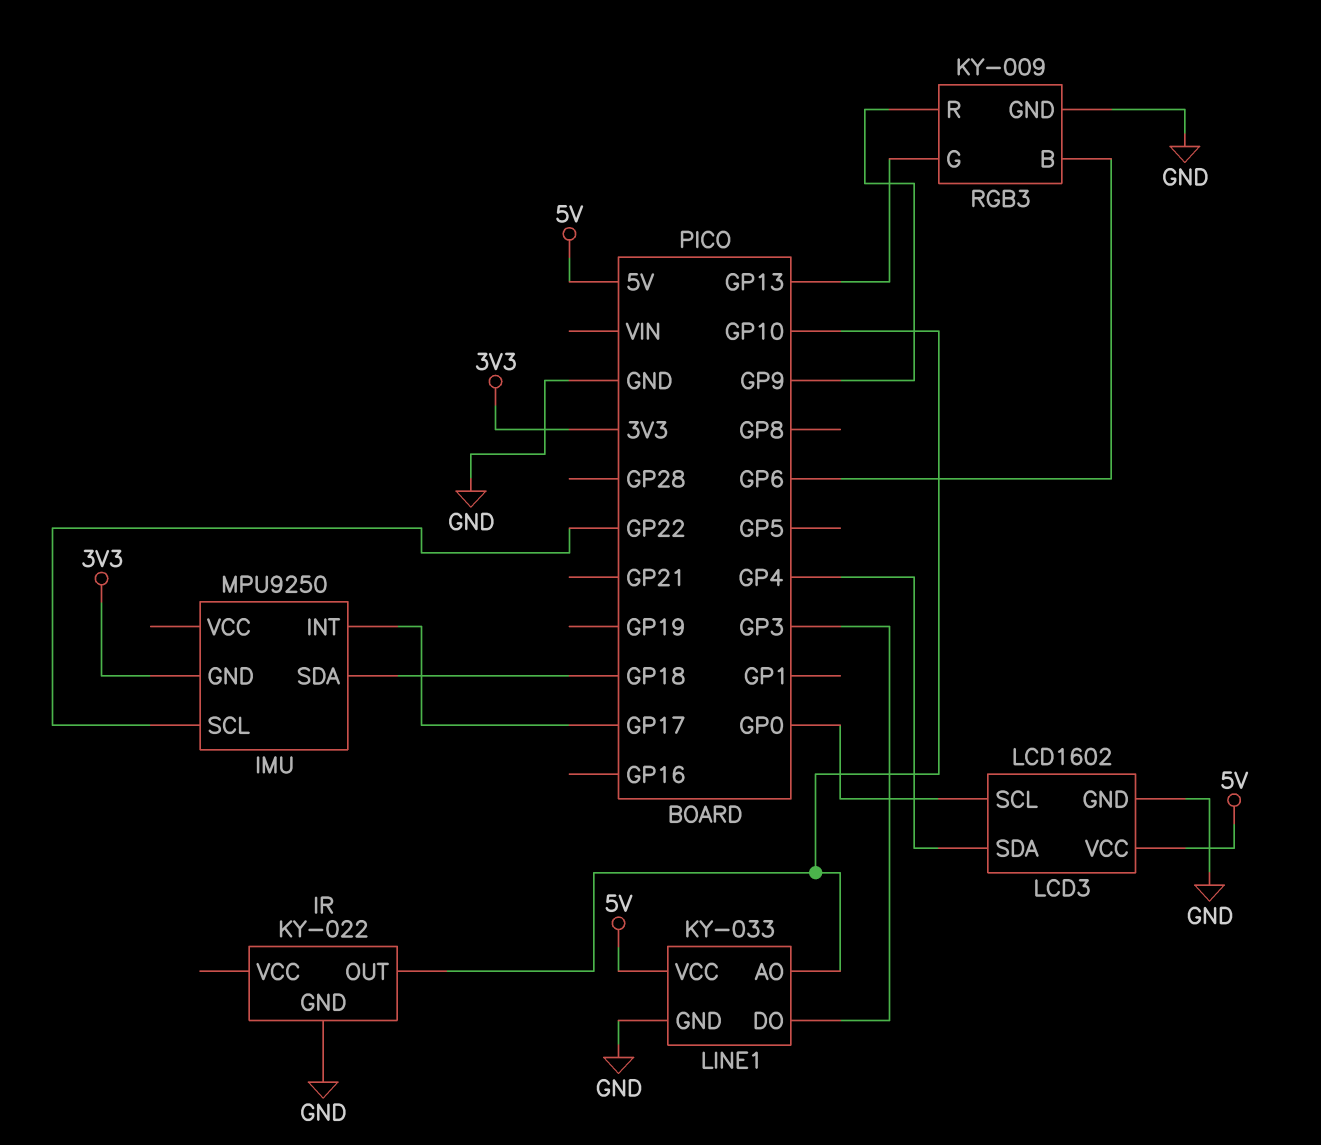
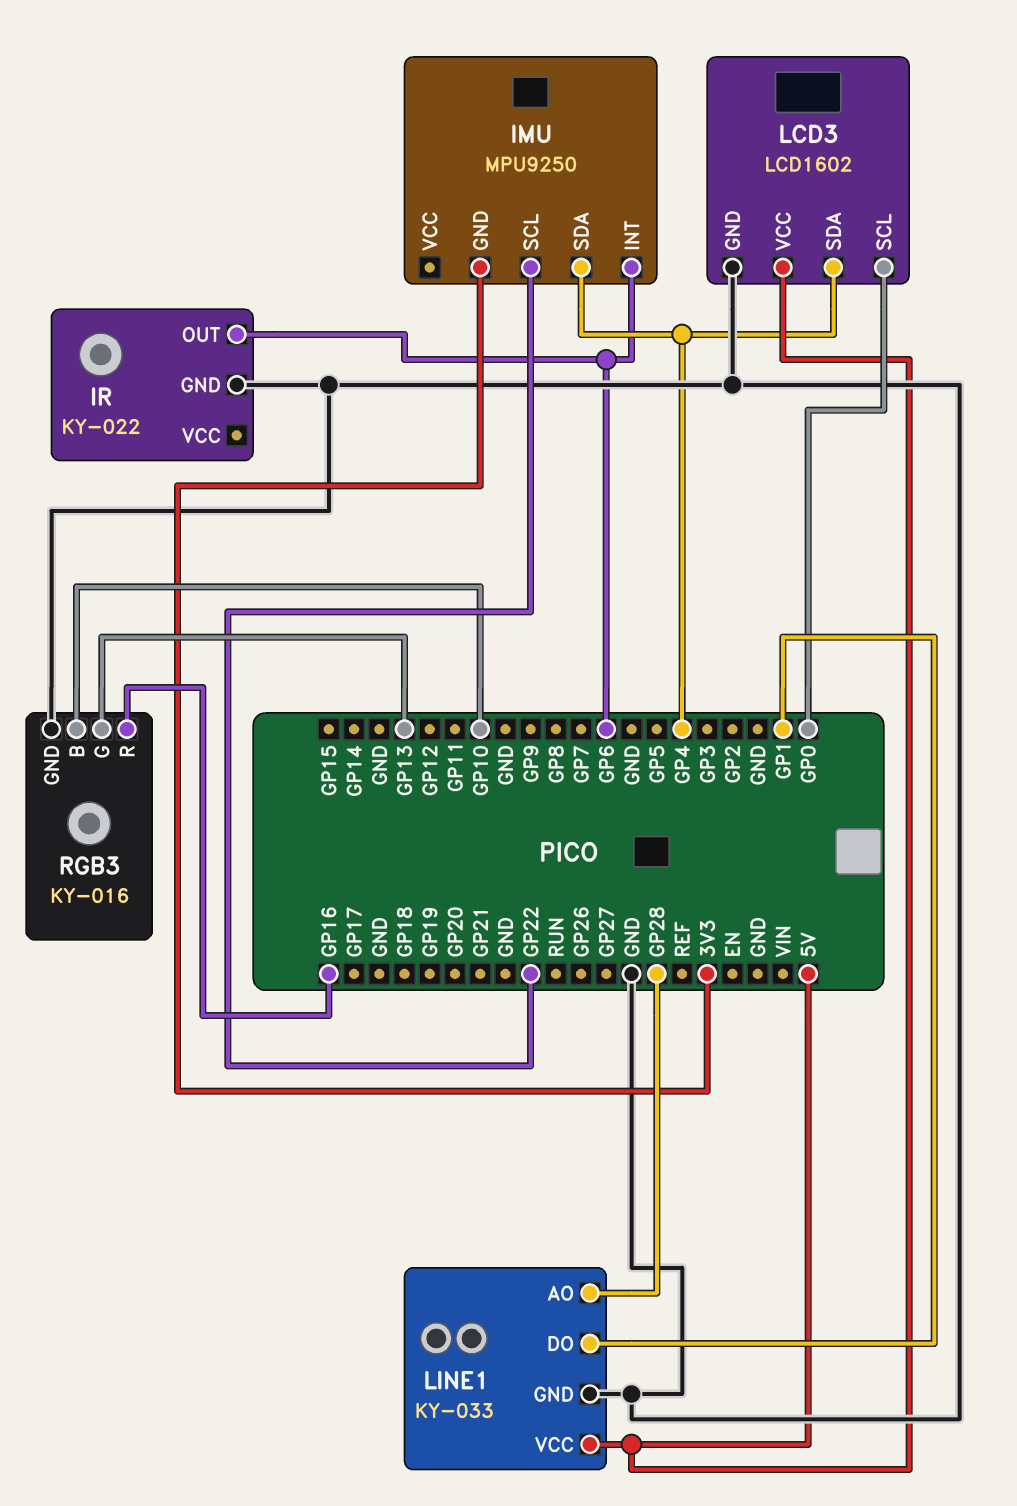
IMU pin INT: GP17 -> GP6
IMU pin SDA: GP18 -> GP4
IR pin OUT: GP10 -> GP6
LINE1 pin AO: GP10 -> GP28
LINE1 pin DO: GP3 -> GP1
RGB3: KY-009 -> KY-016
RGB3 pin B: GP6 -> GP10
RGB3 pin R: GP9 -> GP16

